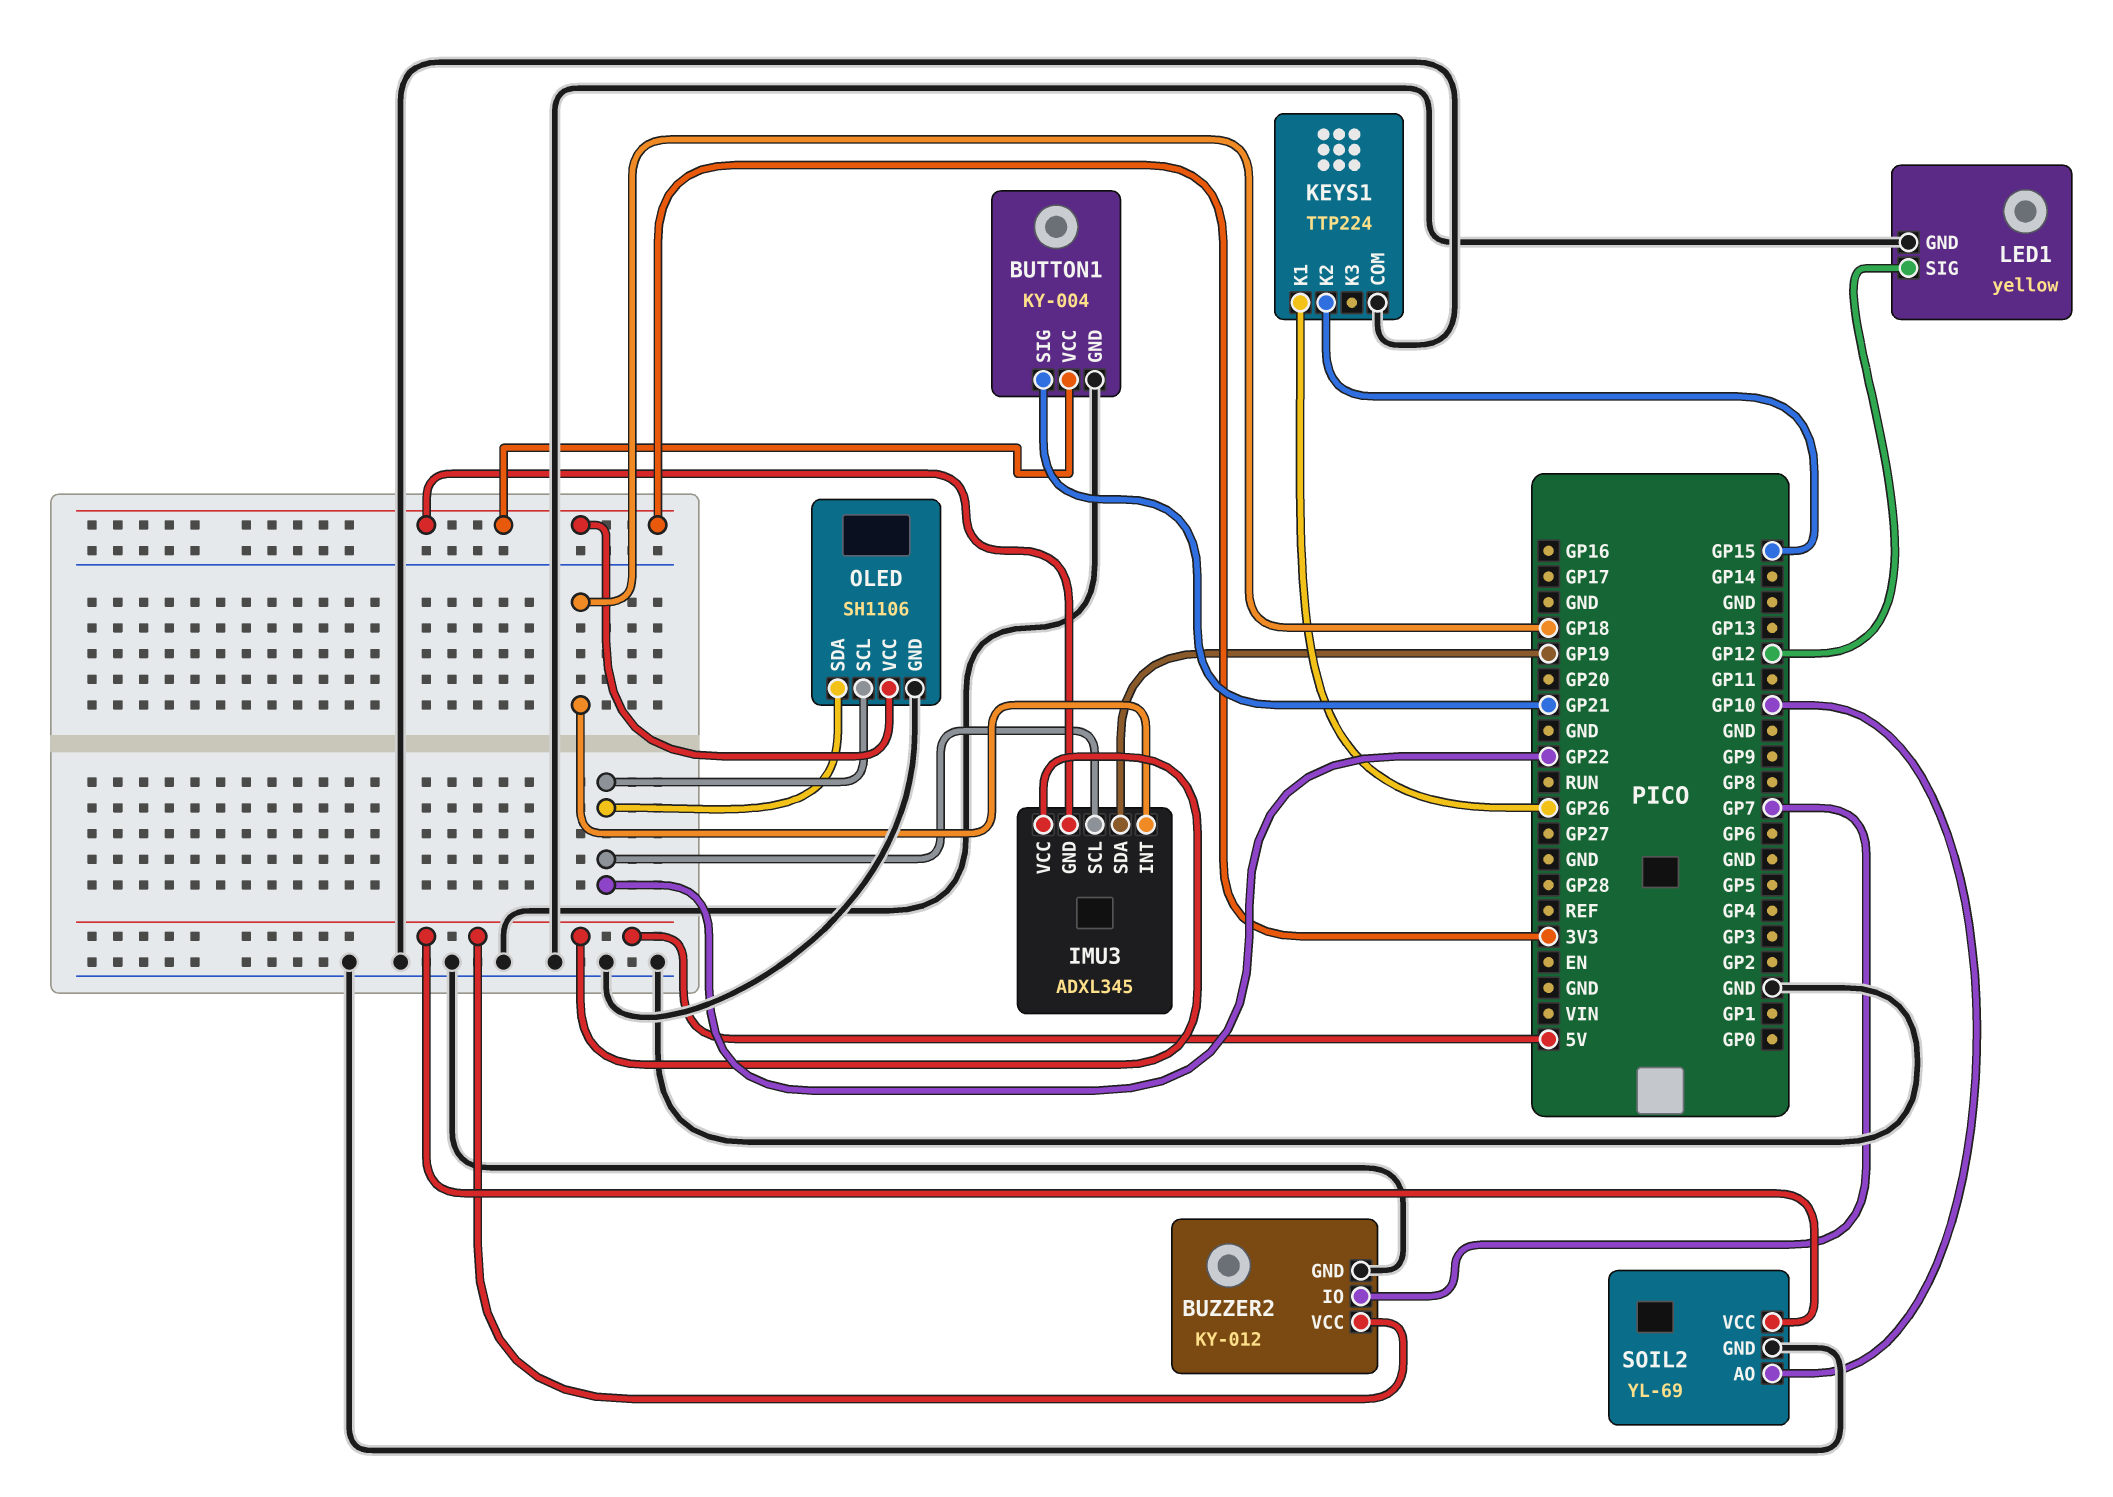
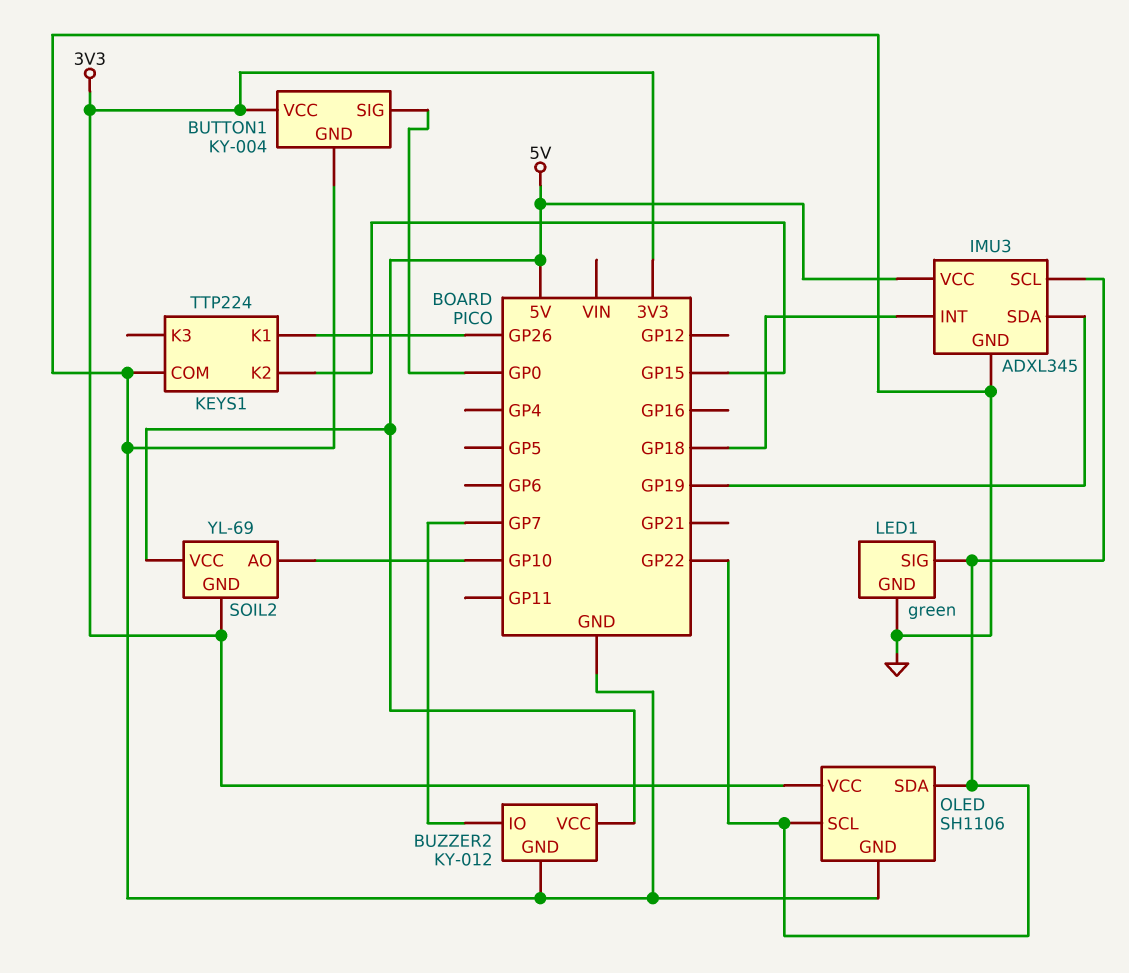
BUTTON1 pin SIG: GP21 -> GP0
IMU3 pin GND: 3V3 -> GND
LED1: yellow -> green
LED1 pin SIG: GP12 -> GP22
SOIL2 pin GND: GND -> 3V3

